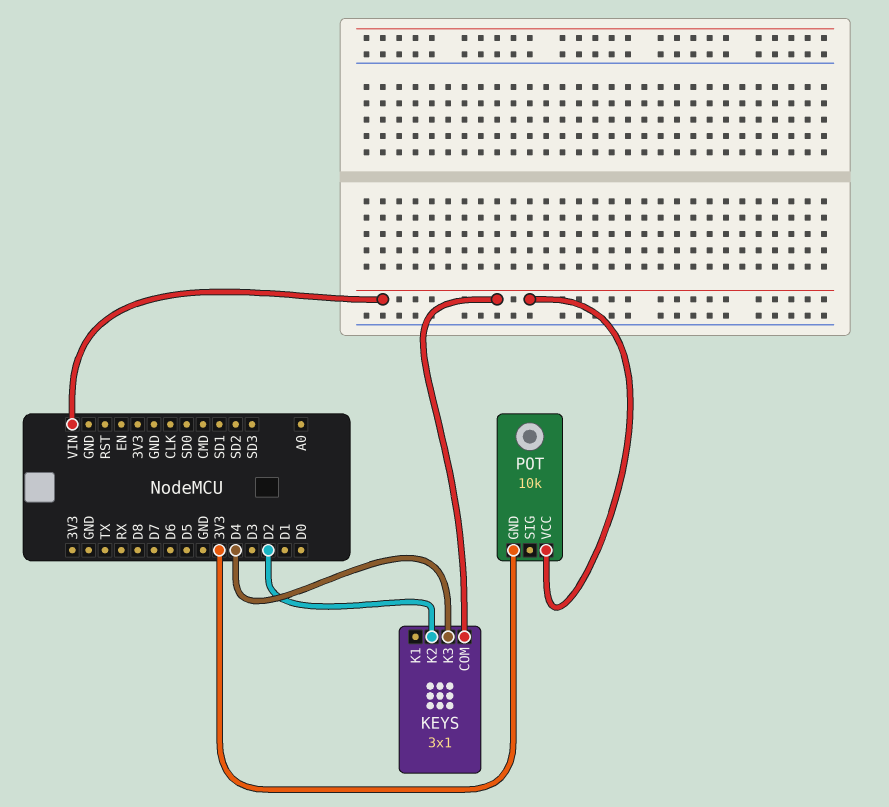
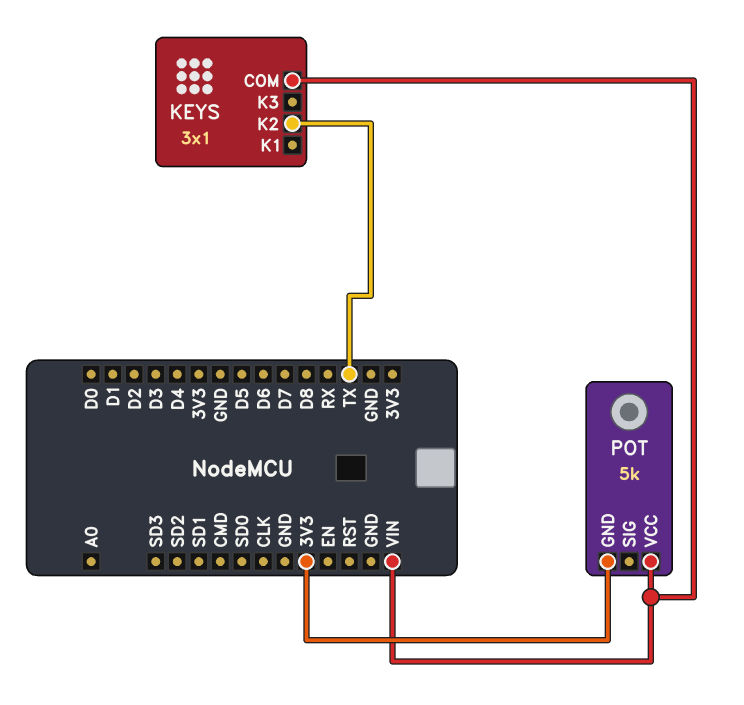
KEYS pin K2: D2 -> TX
KEYS pin K3: D4 -> none
POT: 10k -> 5k

